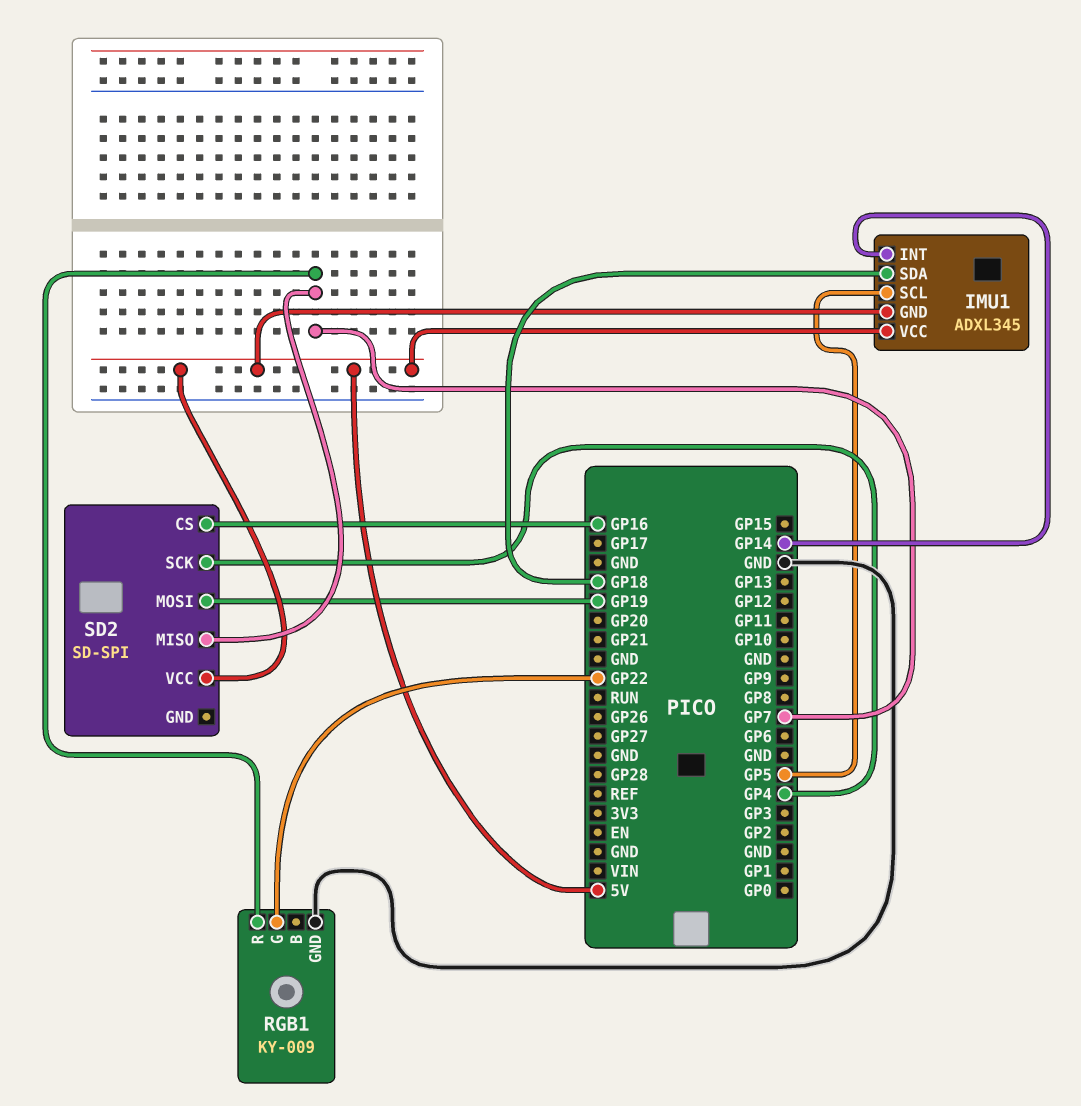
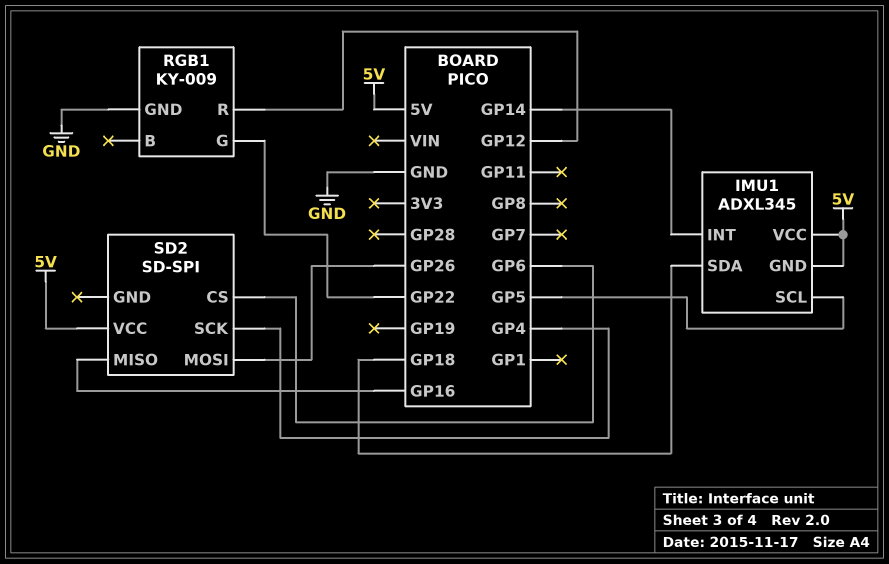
RGB1 pin R: GP7 -> GP12
SD2 pin CS: GP16 -> GP6
SD2 pin MISO: GP7 -> GP16
SD2 pin MOSI: GP19 -> GP26

